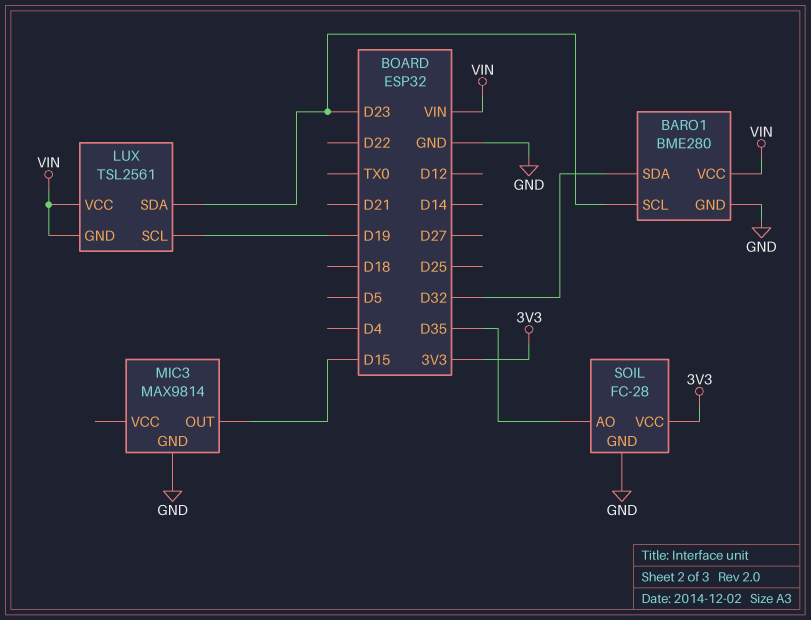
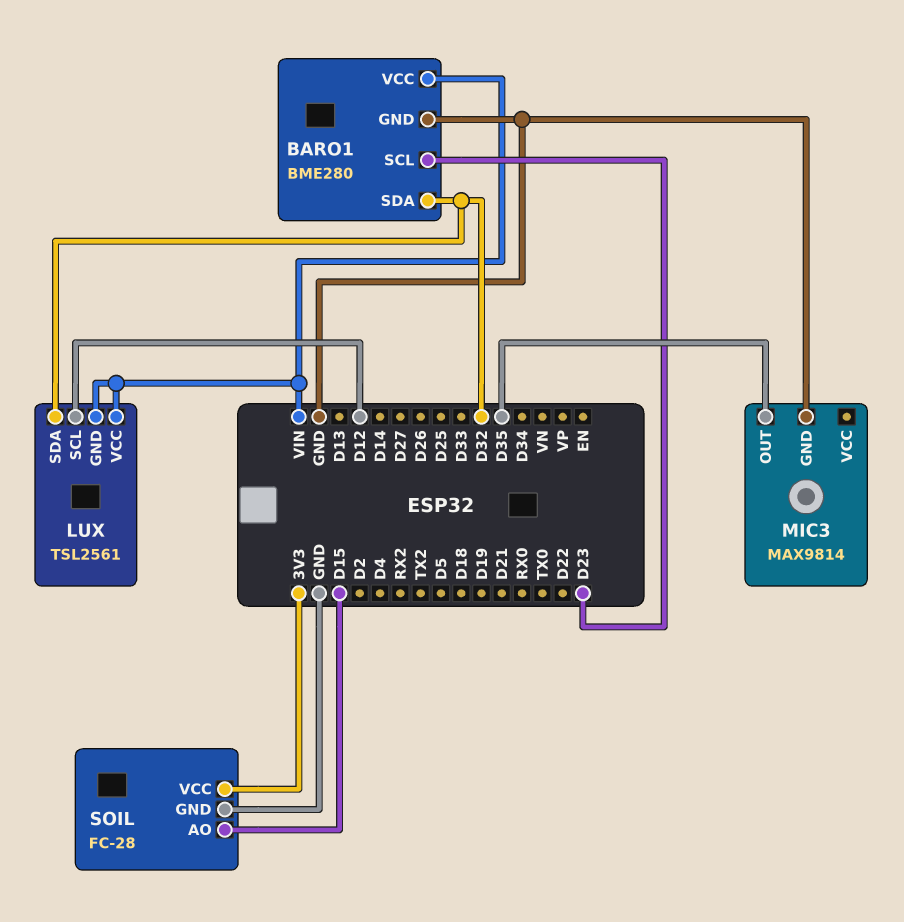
LUX pin SCL: D19 -> D12
LUX pin SDA: D23 -> D32
MIC3 pin OUT: D15 -> D35
SOIL pin AO: D35 -> D15

